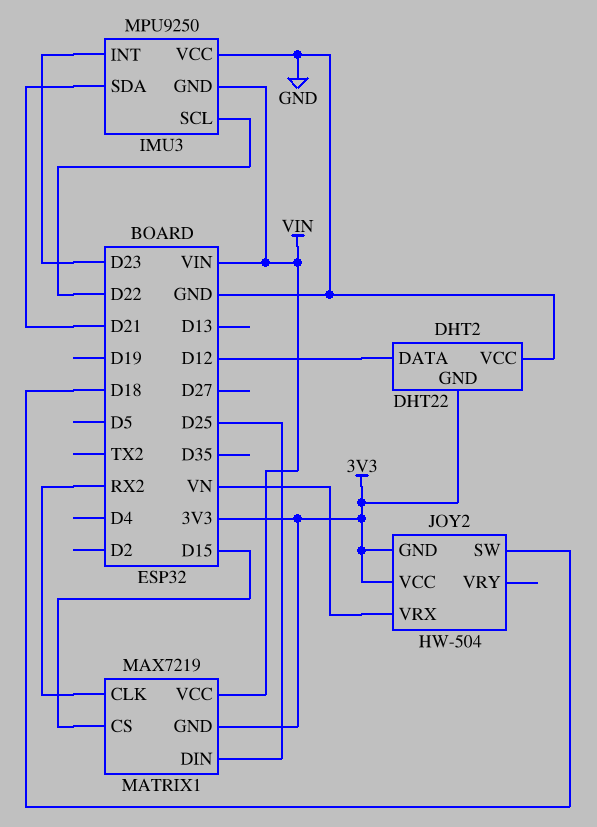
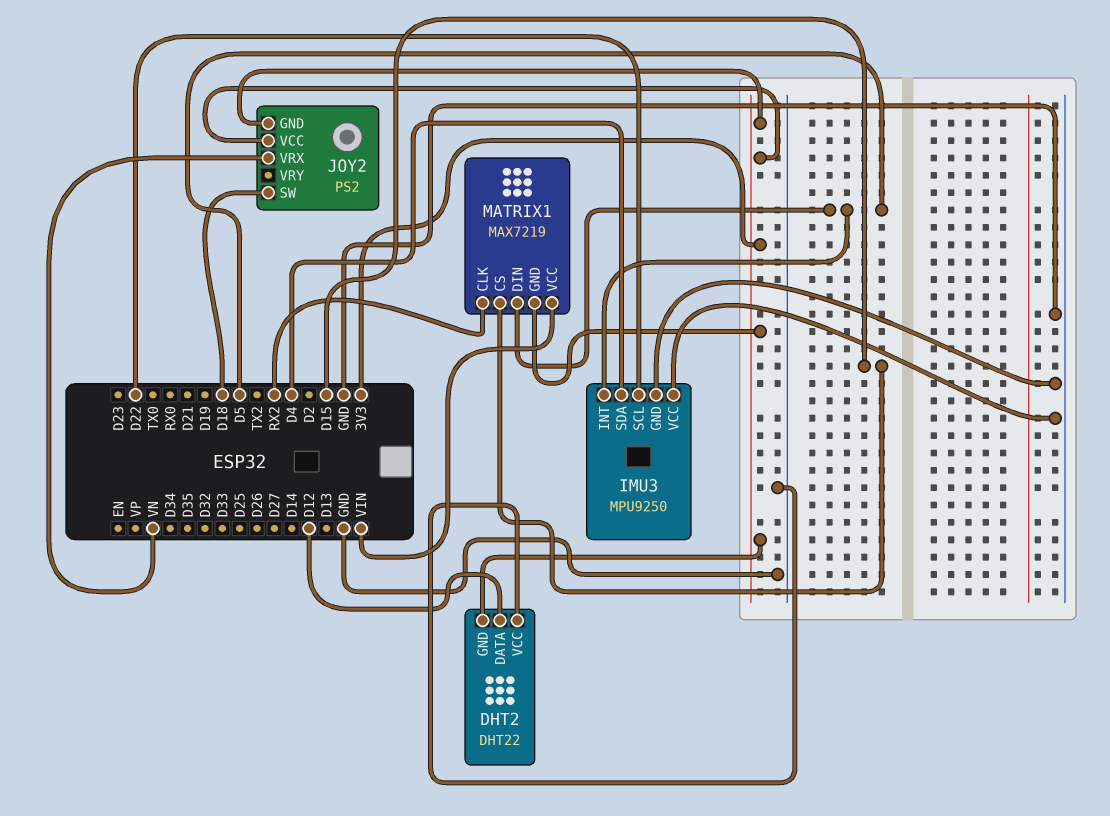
IMU3 pin GND: VIN -> GND
IMU3 pin INT: D23 -> D5
IMU3 pin SDA: D21 -> D4
JOY2: HW-504 -> PS2
MATRIX1 pin DIN: D25 -> D5

